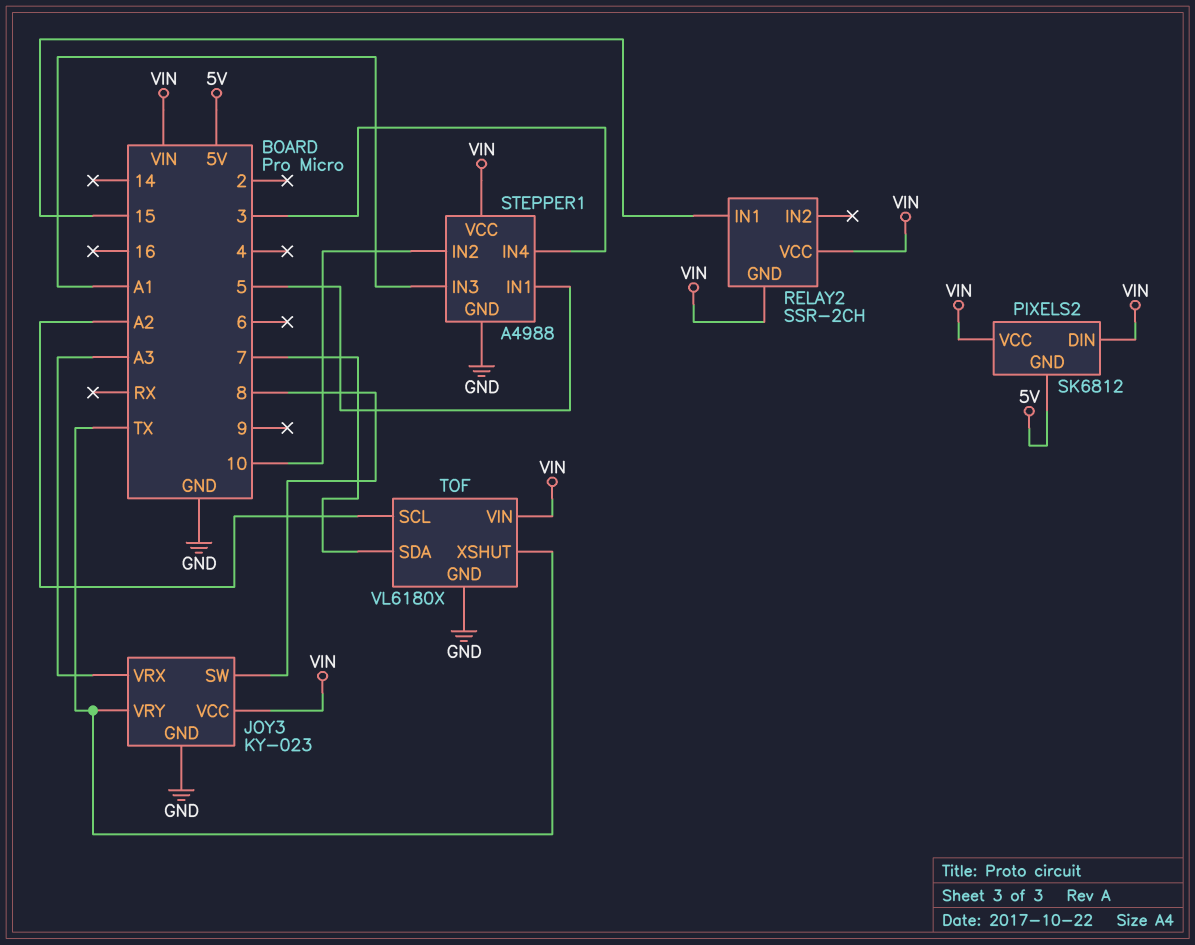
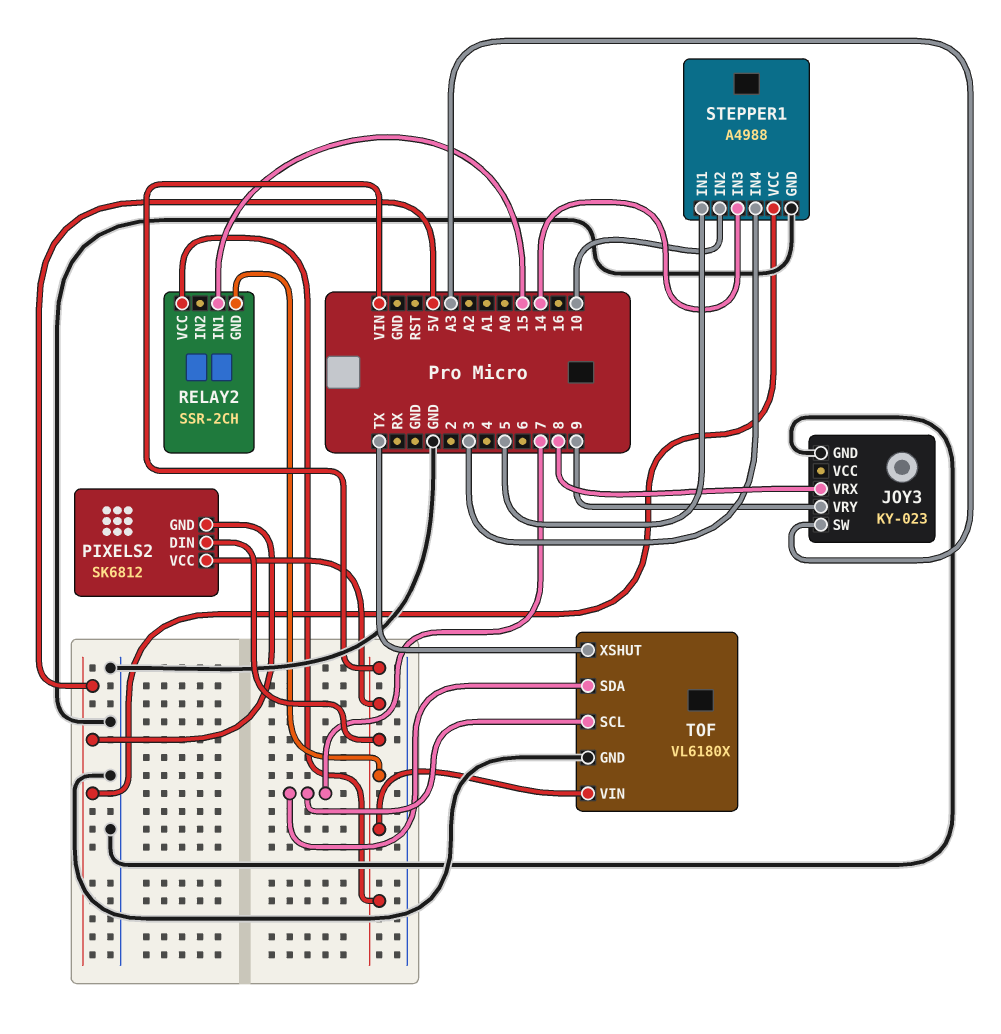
JOY3 pin SW: 8 -> A3
JOY3 pin VCC: VIN -> none
JOY3 pin VRX: A3 -> 8
JOY3 pin VRY: TX -> 9
STEPPER1 pin IN3: A1 -> 14
STEPPER1 pin VCC: VIN -> 5V
TOF pin SCL: A2 -> 7

